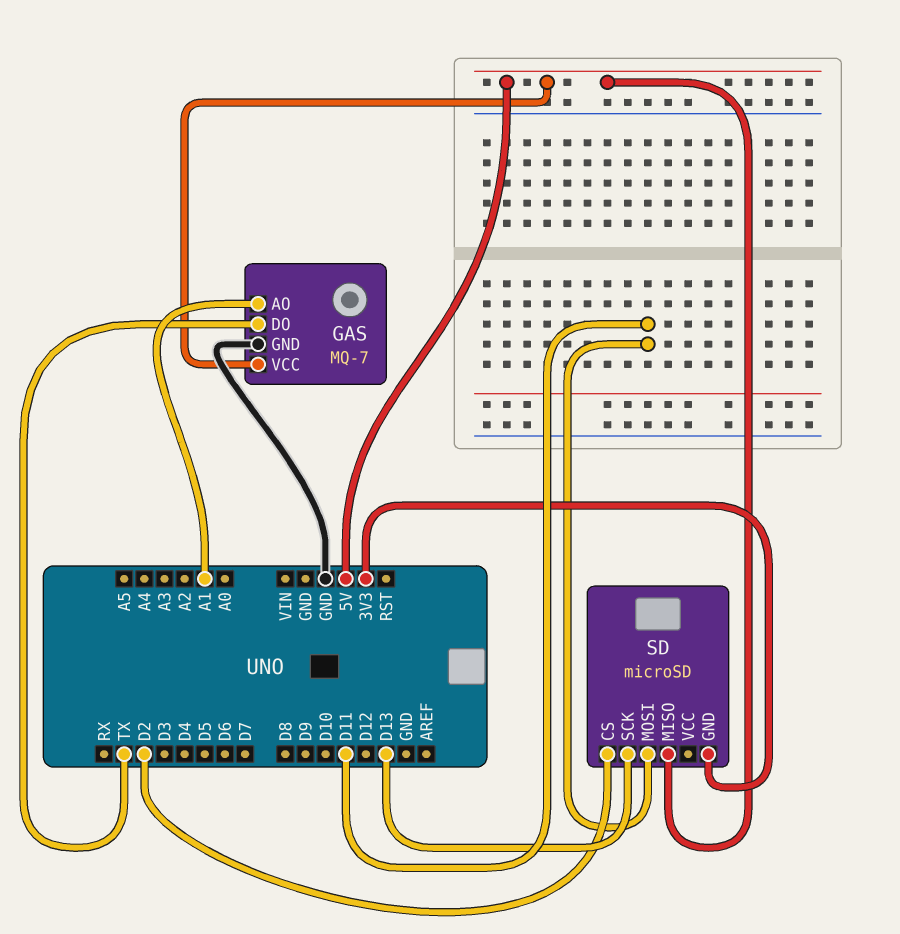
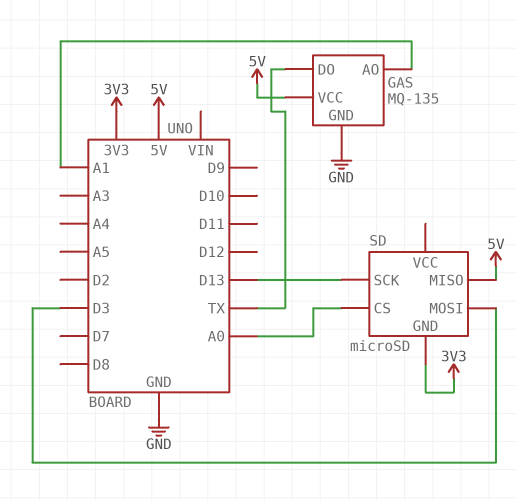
GAS: MQ-7 -> MQ-135
SD pin CS: D2 -> A0
SD pin MOSI: D11 -> D3

